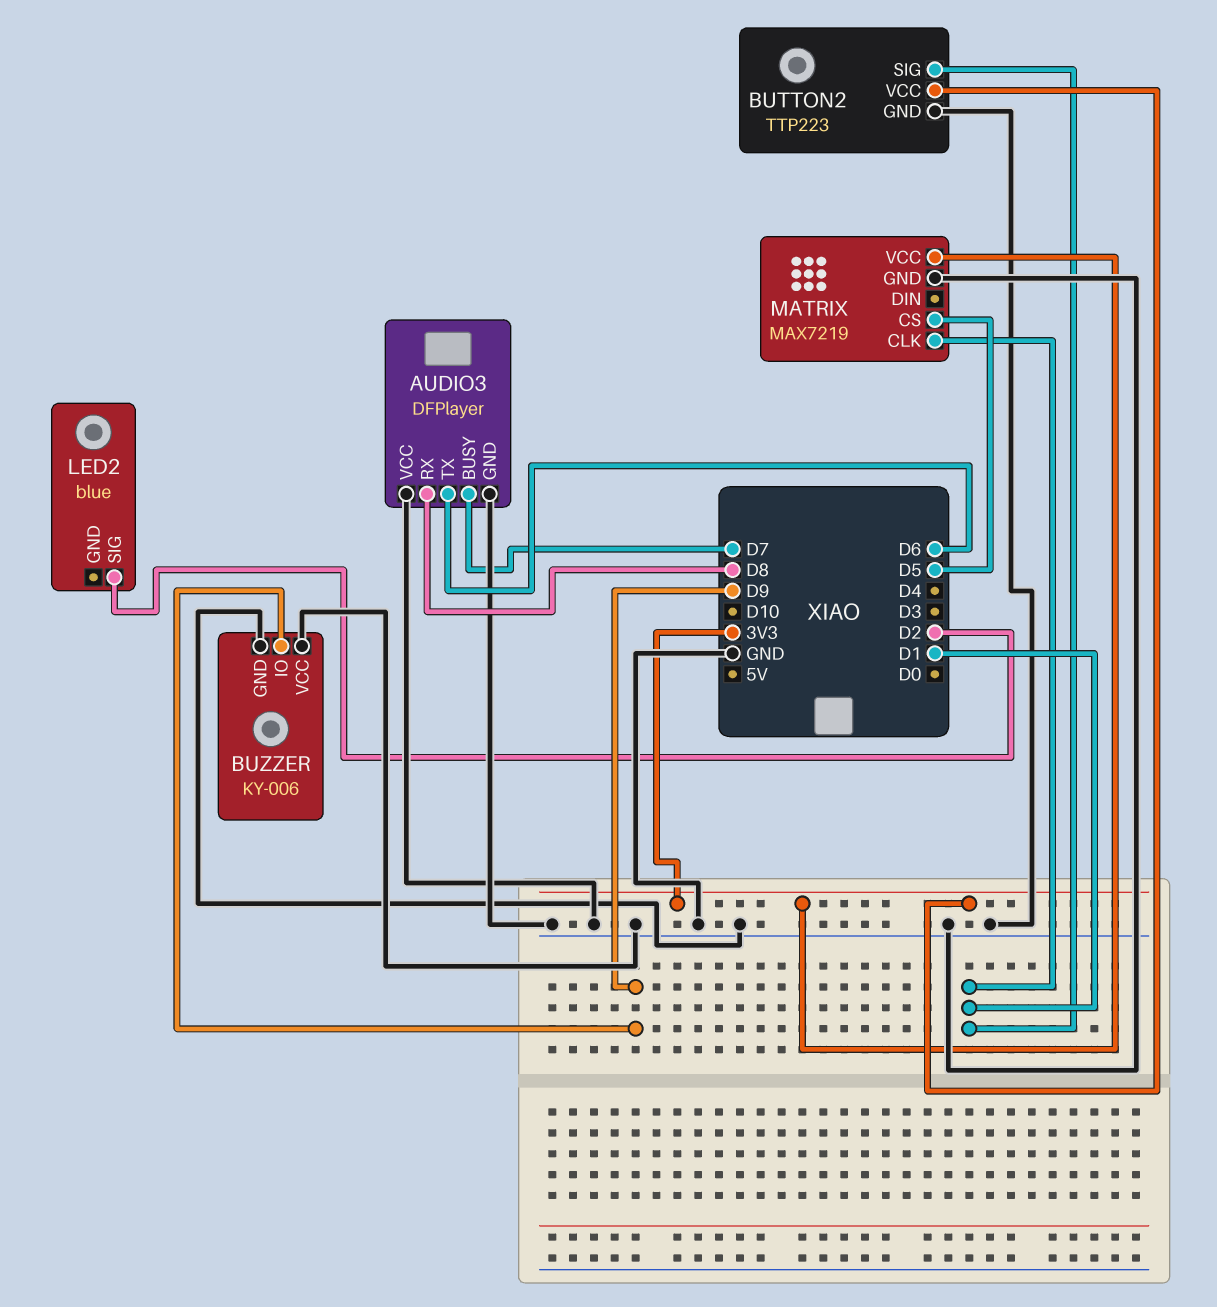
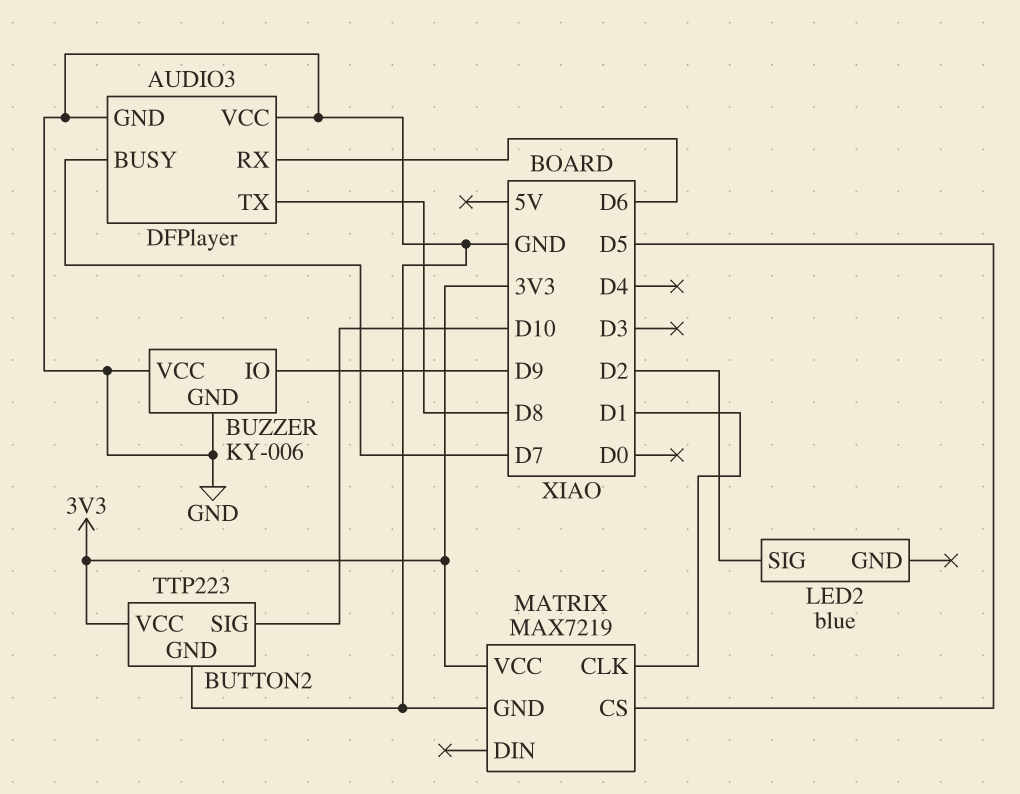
AUDIO3 pin RX: D8 -> D6
AUDIO3 pin TX: D6 -> D8
BUTTON2 pin SIG: D1 -> D10

